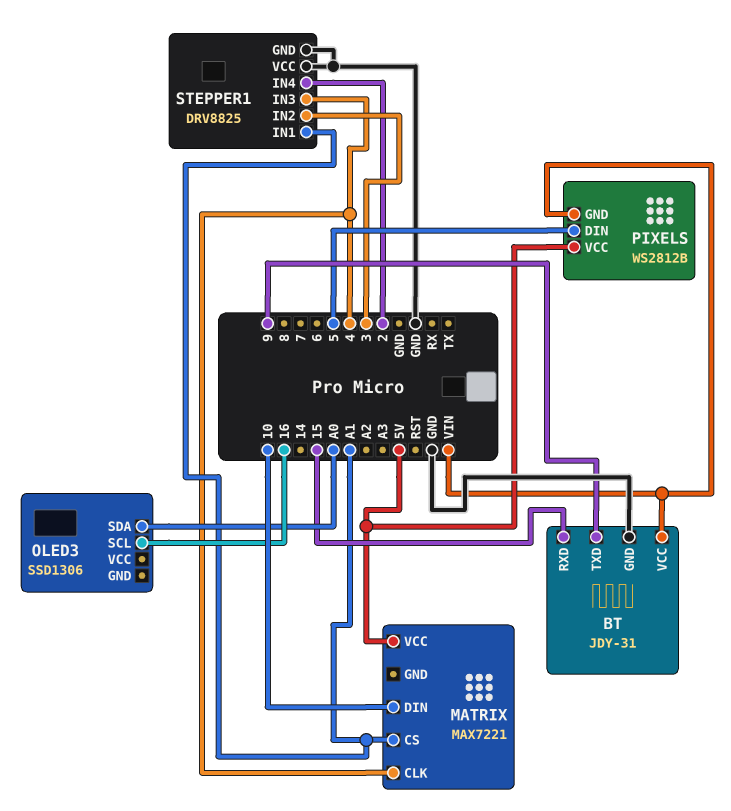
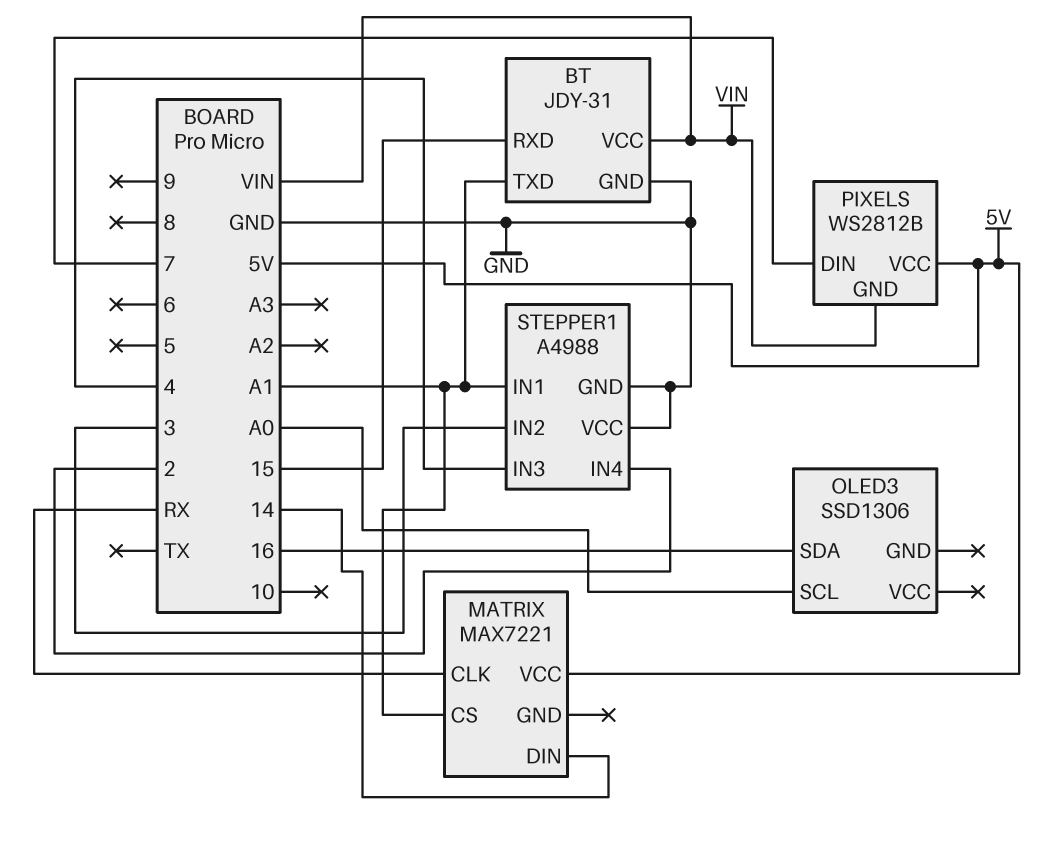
BT pin TXD: 9 -> A1
MATRIX pin CLK: 4 -> RX
MATRIX pin DIN: 10 -> 14
OLED3 pin SCL: 16 -> A0
OLED3 pin SDA: A0 -> 16
PIXELS pin DIN: 5 -> 7
STEPPER1: DRV8825 -> A4988

